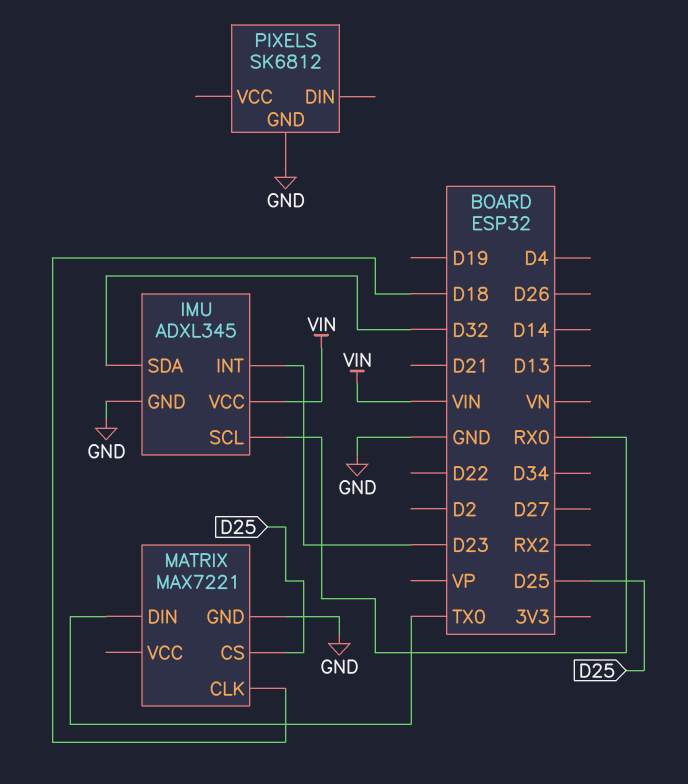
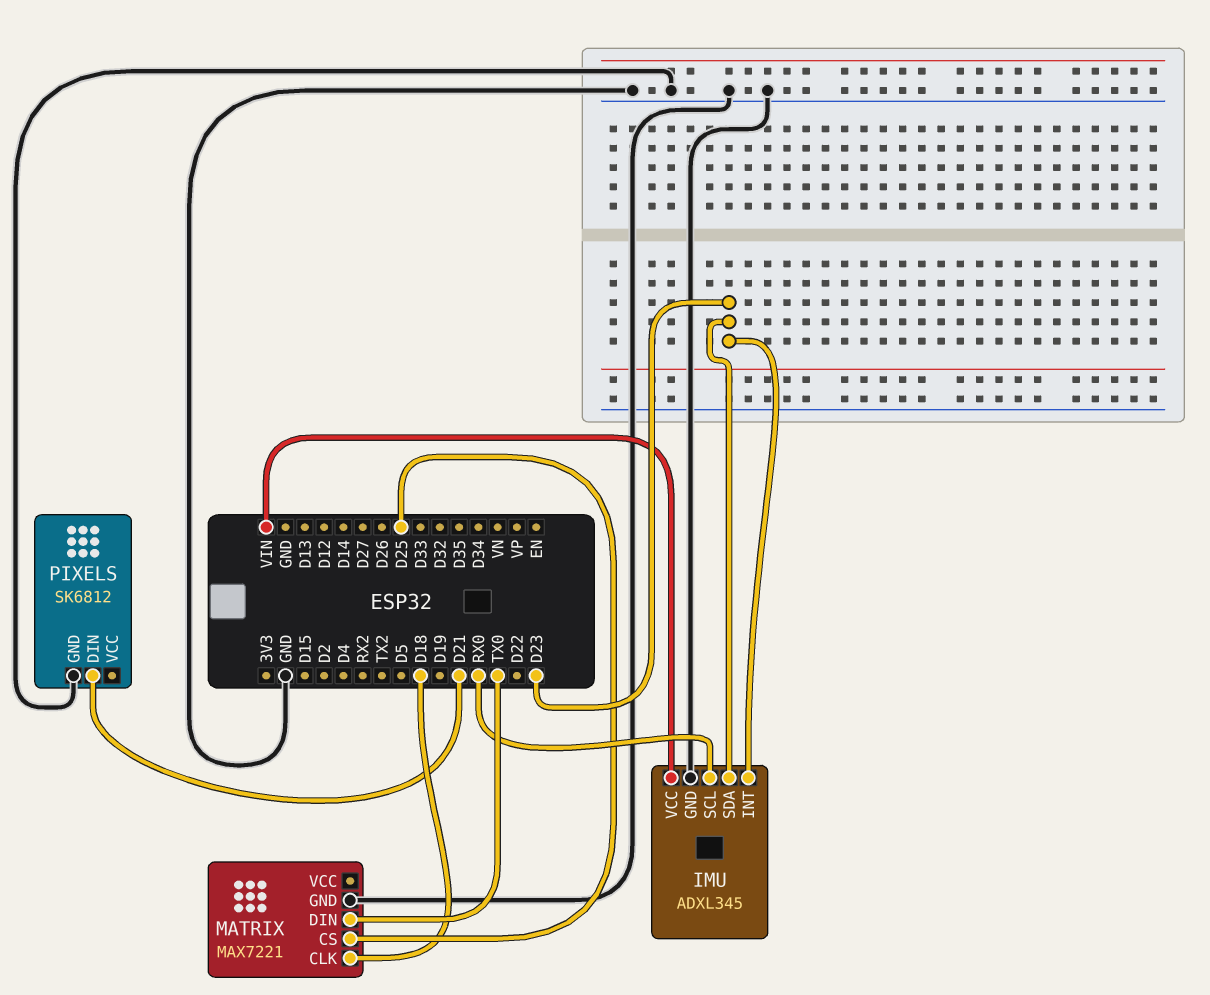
IMU pin SDA: D32 -> D23
PIXELS pin DIN: none -> D21

